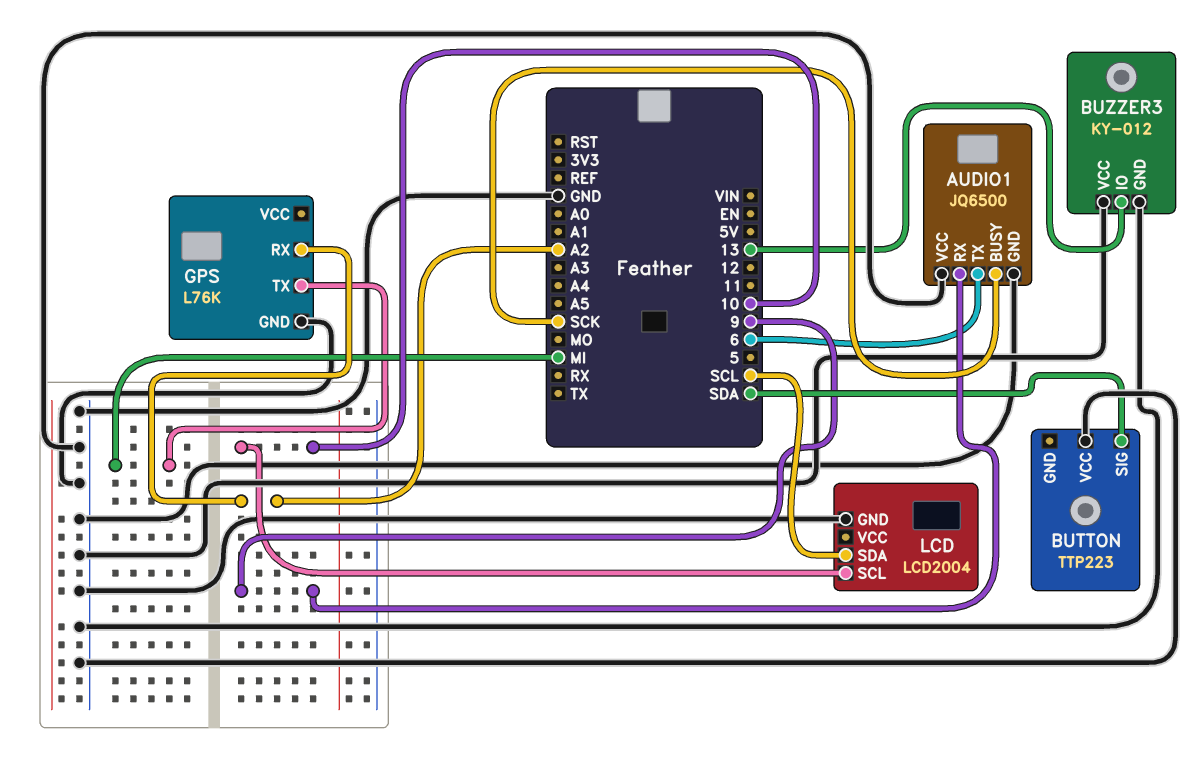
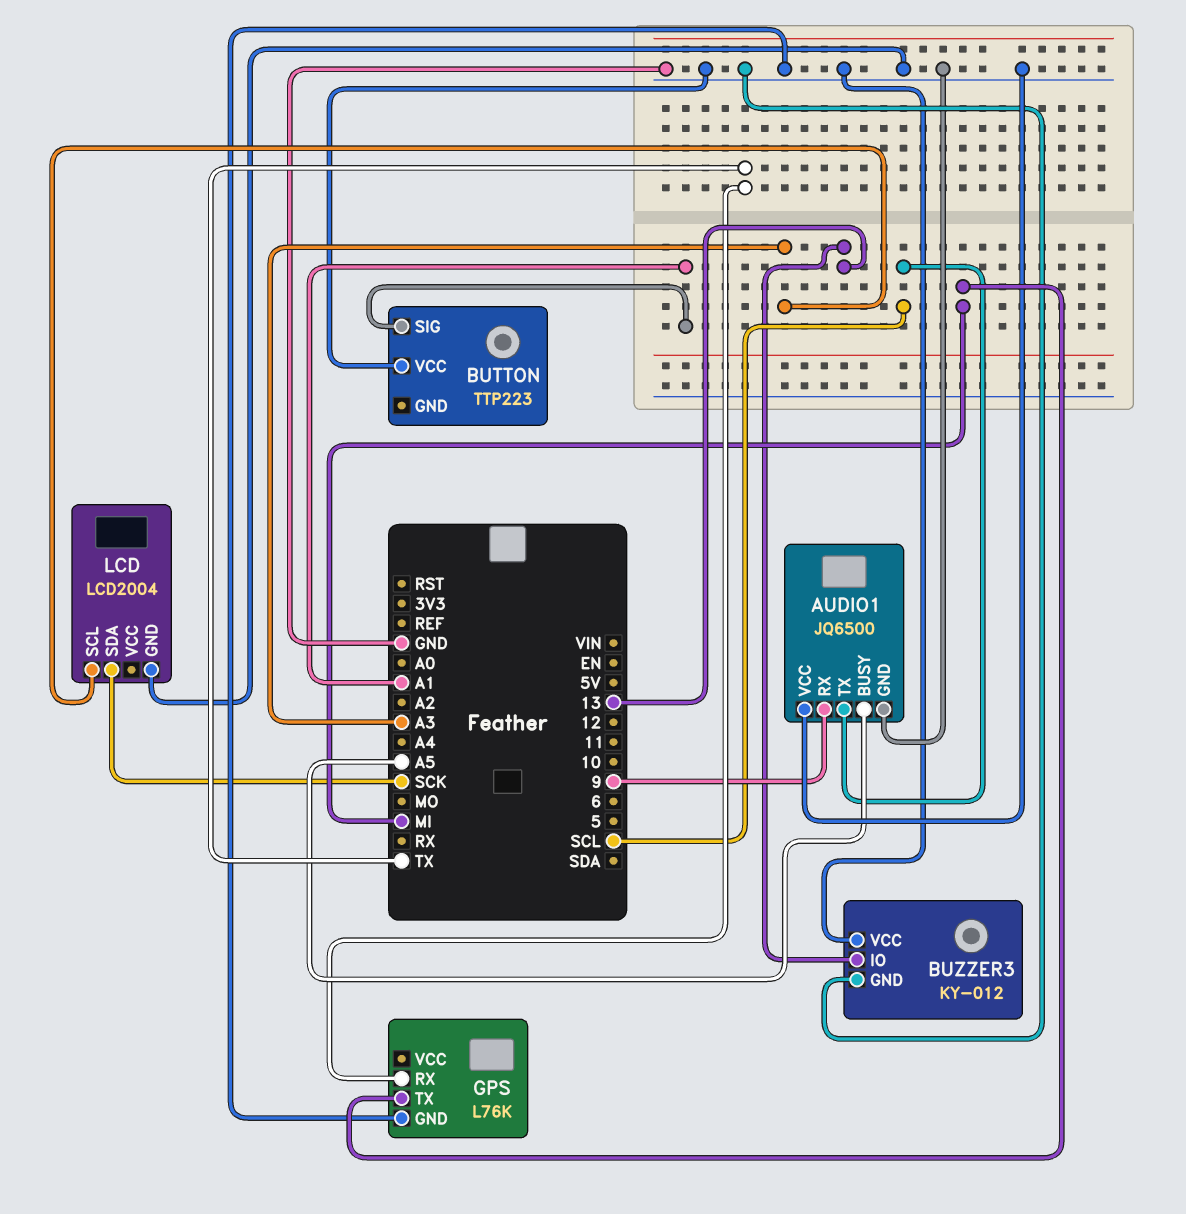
AUDIO1 pin BUSY: SCK -> A5
AUDIO1 pin TX: 6 -> SCL
BUTTON pin SIG: SDA -> A1
GPS pin RX: A2 -> TX
LCD pin SCL: 10 -> A3
LCD pin SDA: SCL -> SCK

